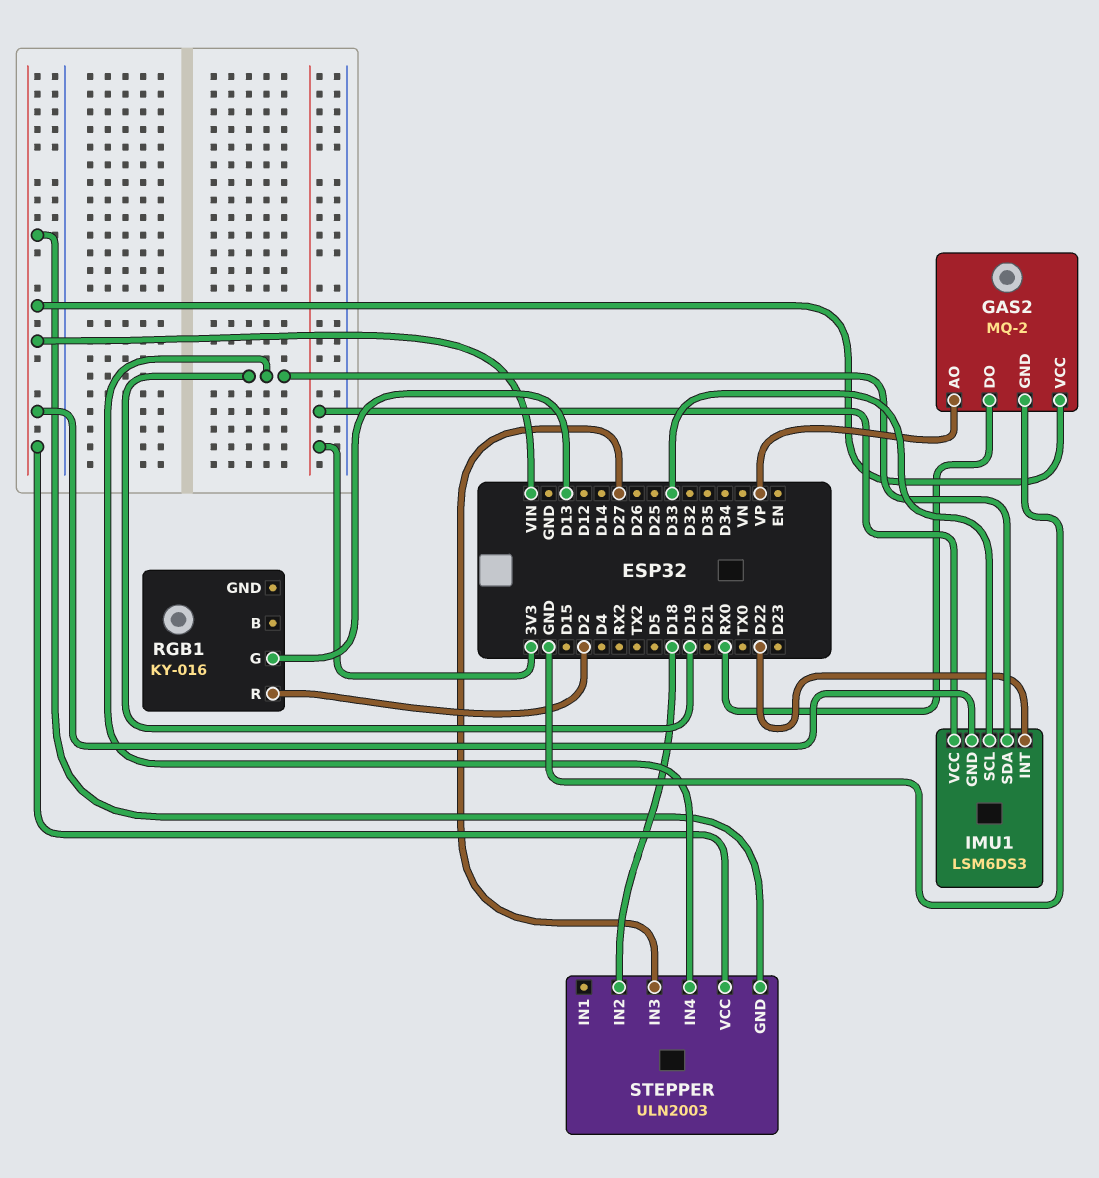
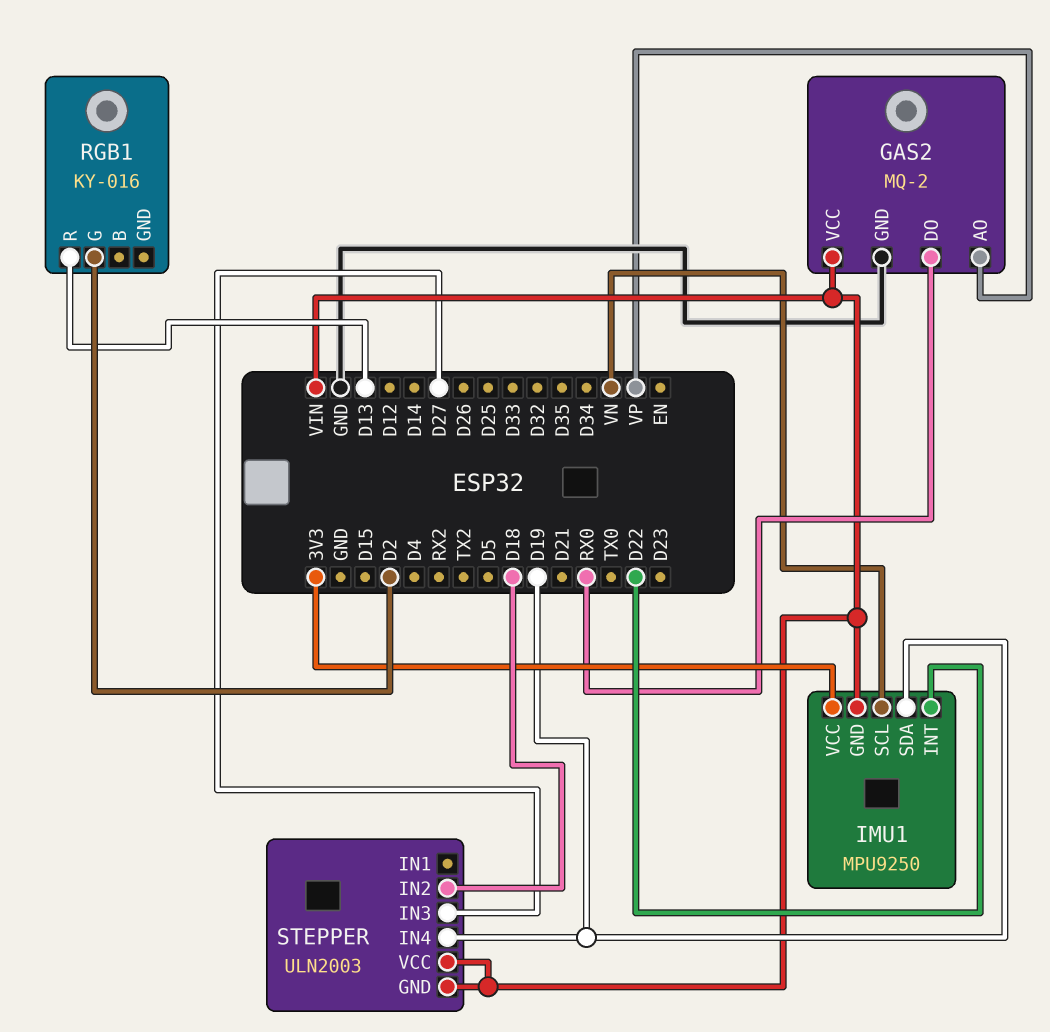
IMU1: LSM6DS3 -> MPU9250
IMU1 pin SCL: D33 -> VN
RGB1 pin G: D13 -> D2
RGB1 pin R: D2 -> D13

